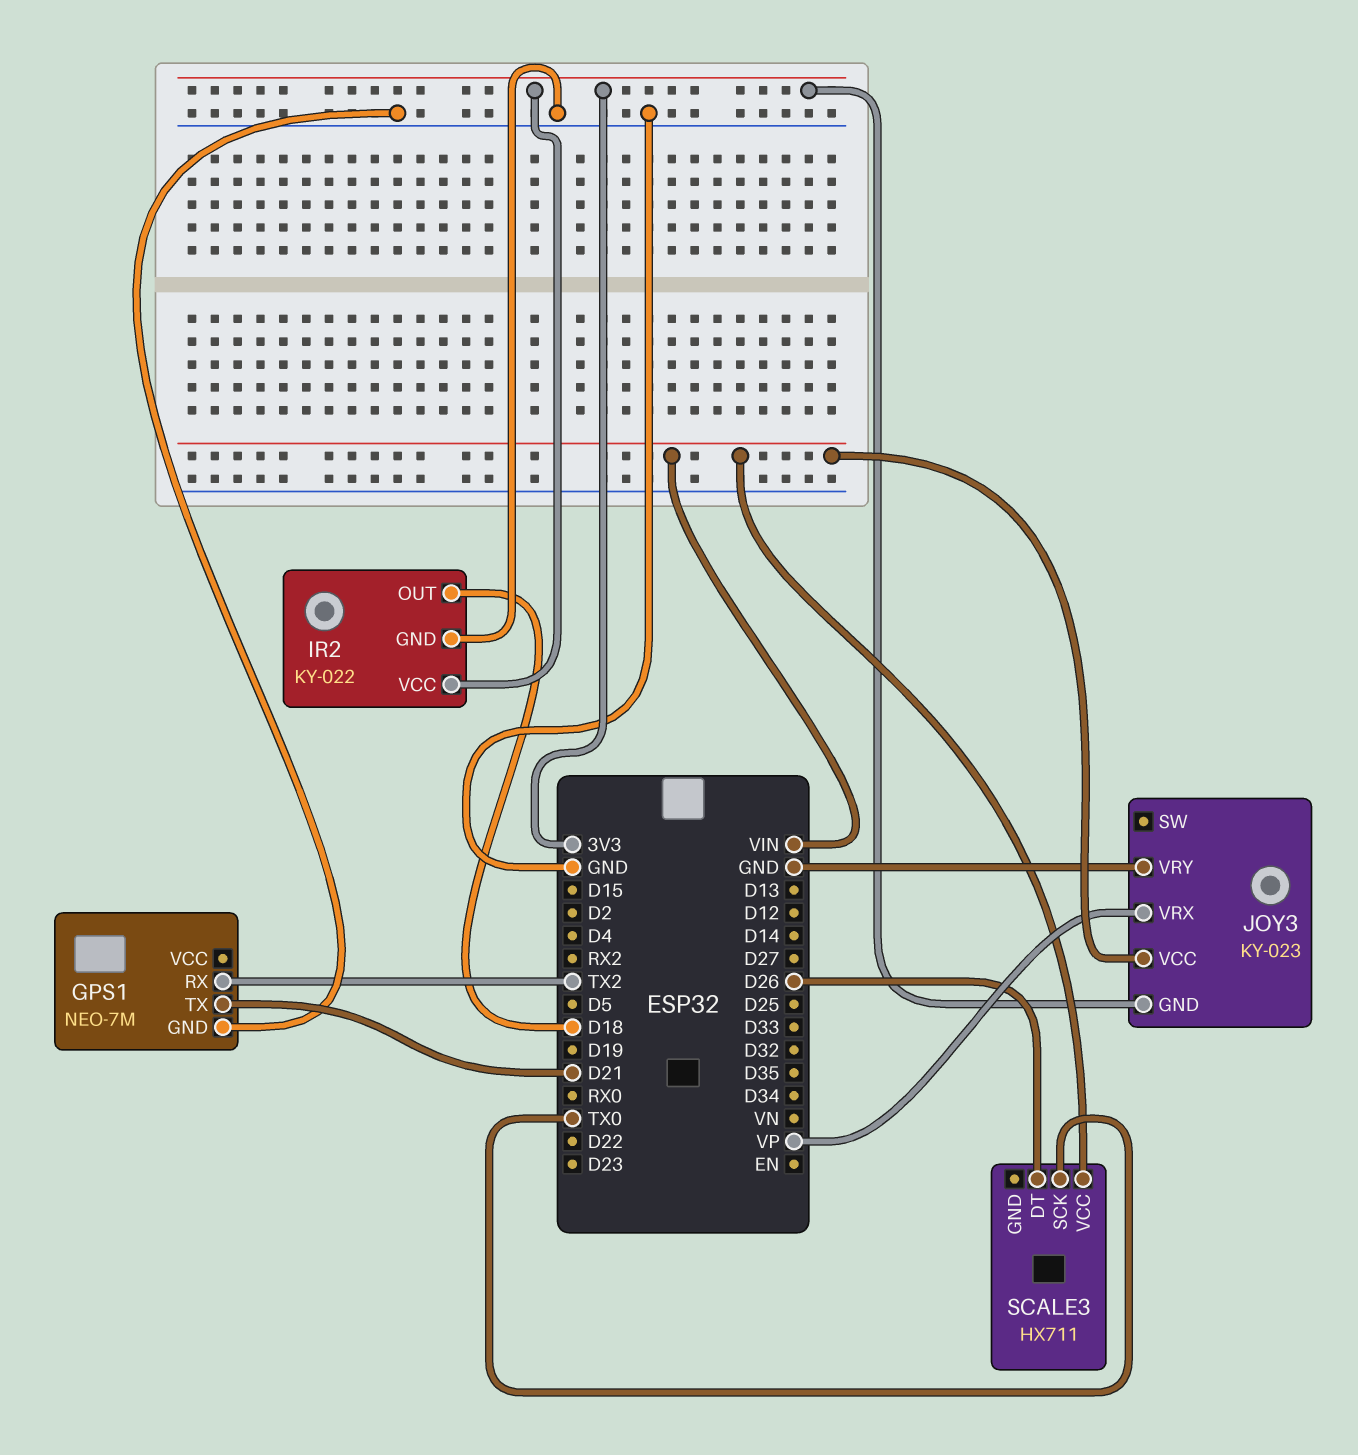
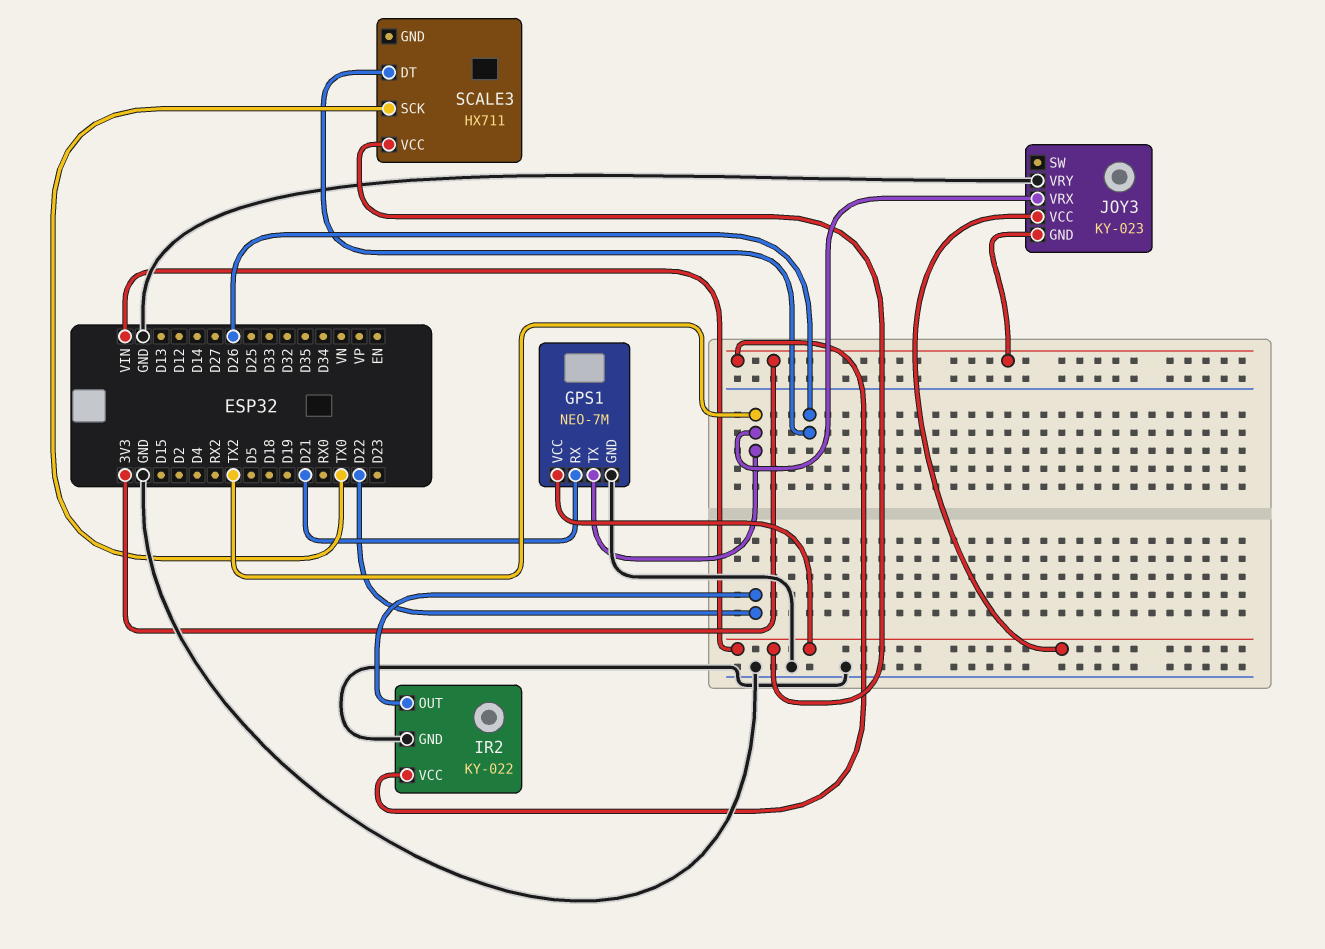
GPS1 pin RX: TX2 -> D21
GPS1 pin TX: D21 -> TX2
GPS1 pin VCC: none -> VIN
IR2 pin OUT: D18 -> D22
JOY3 pin VRX: VP -> TX2

